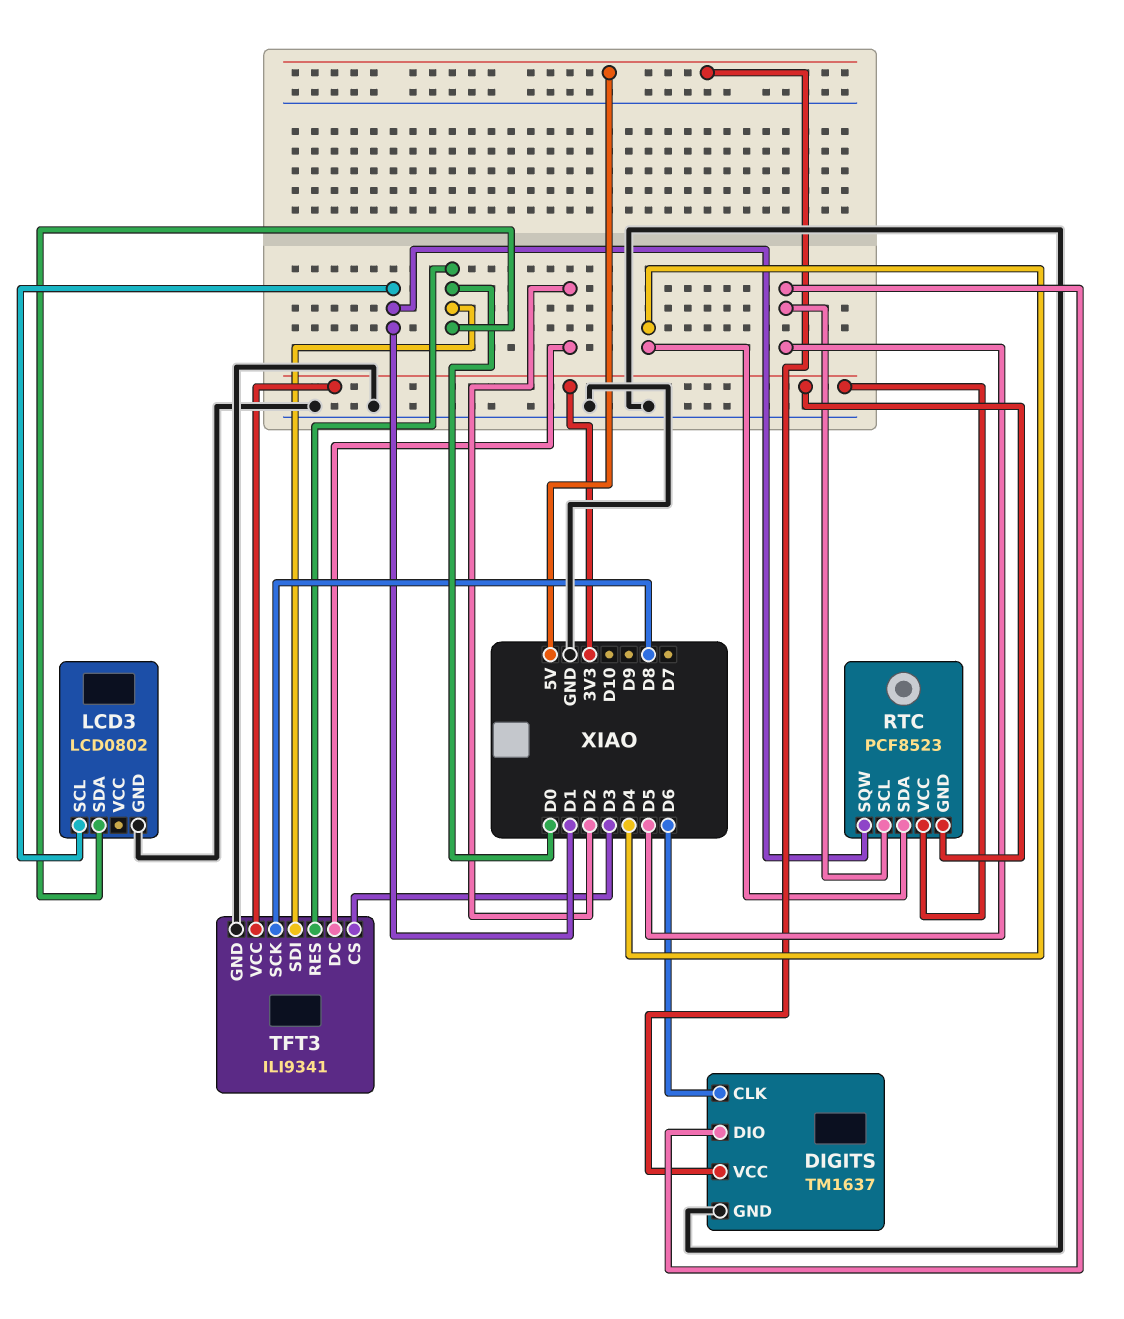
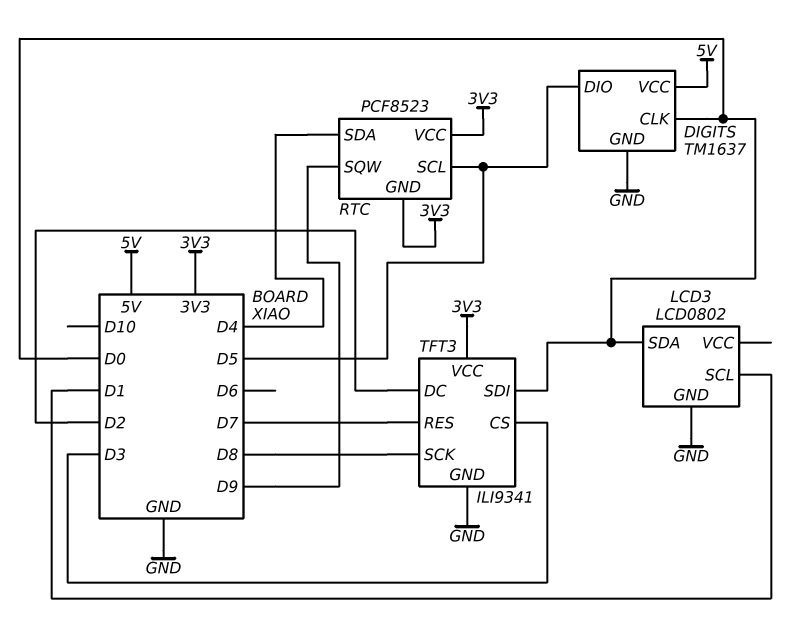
DIGITS pin CLK: D6 -> D0
RTC pin SQW: D1 -> D9
TFT3 pin RES: D0 -> D7

